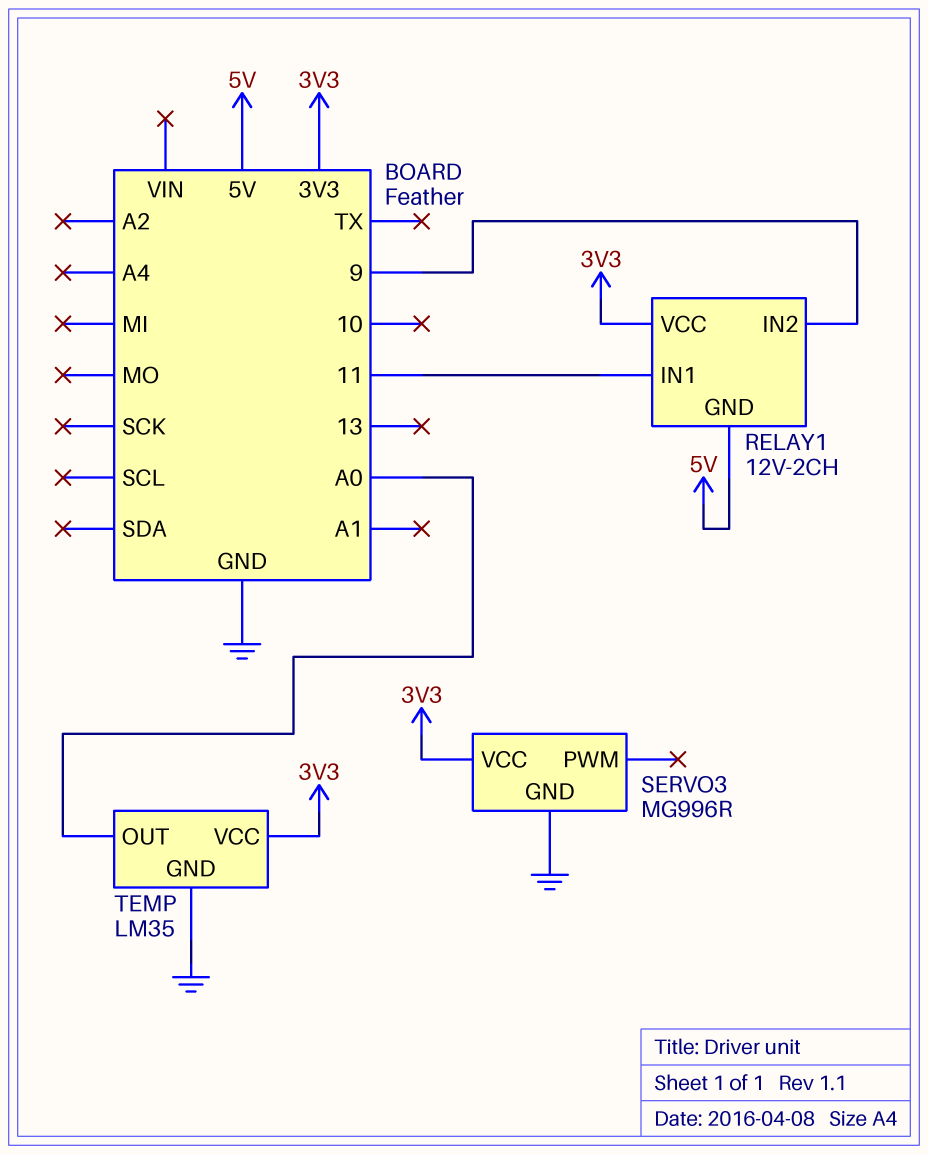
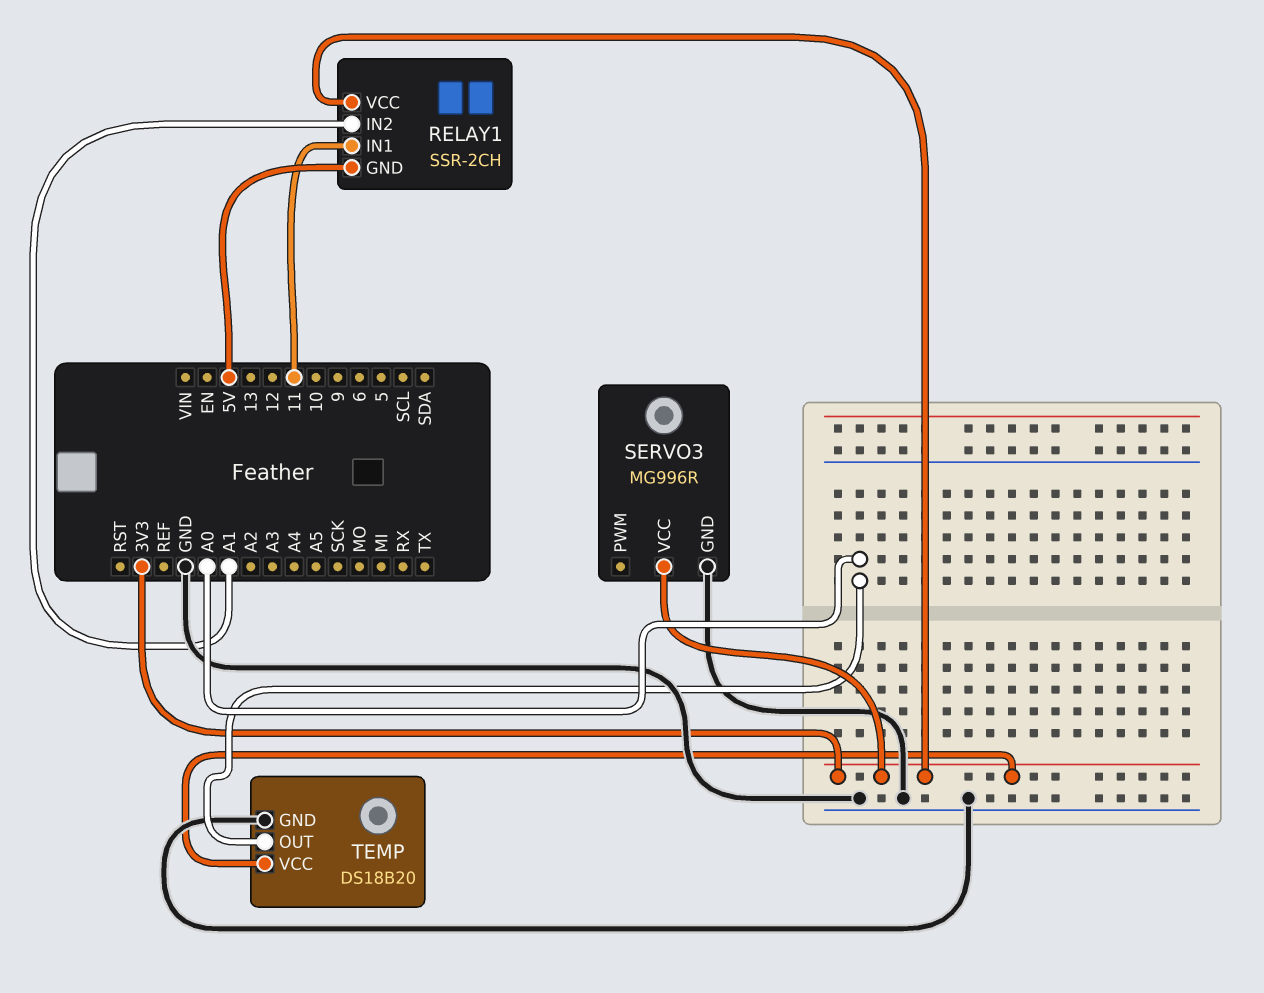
RELAY1: 12V-2CH -> SSR-2CH
RELAY1 pin IN2: 9 -> A1
TEMP: LM35 -> DS18B20

